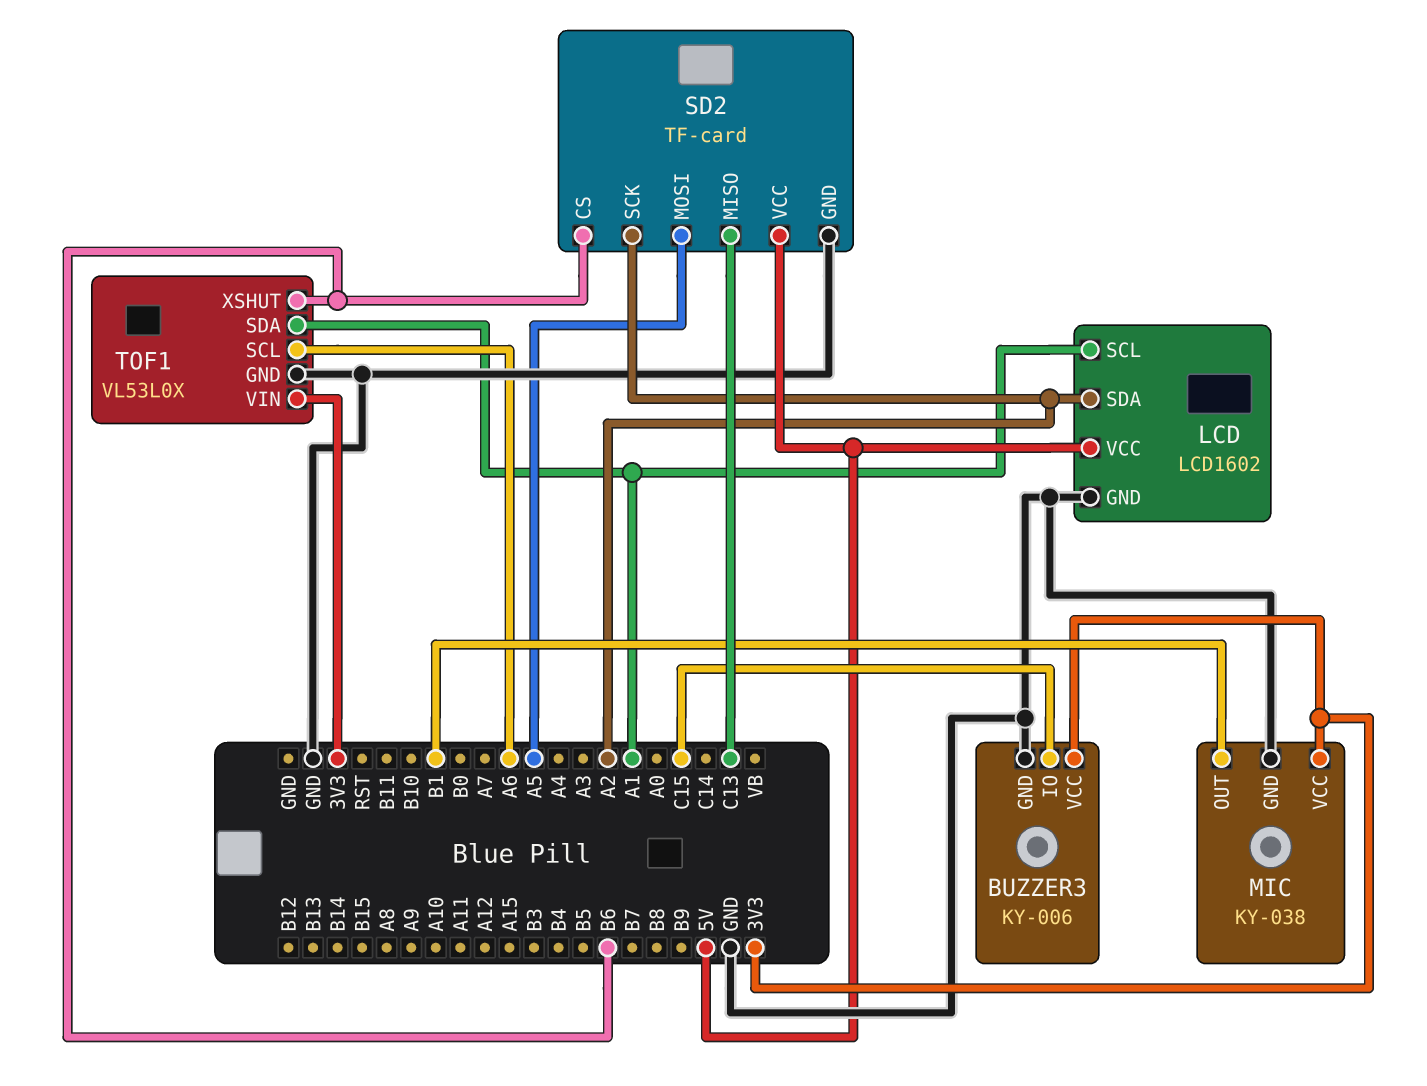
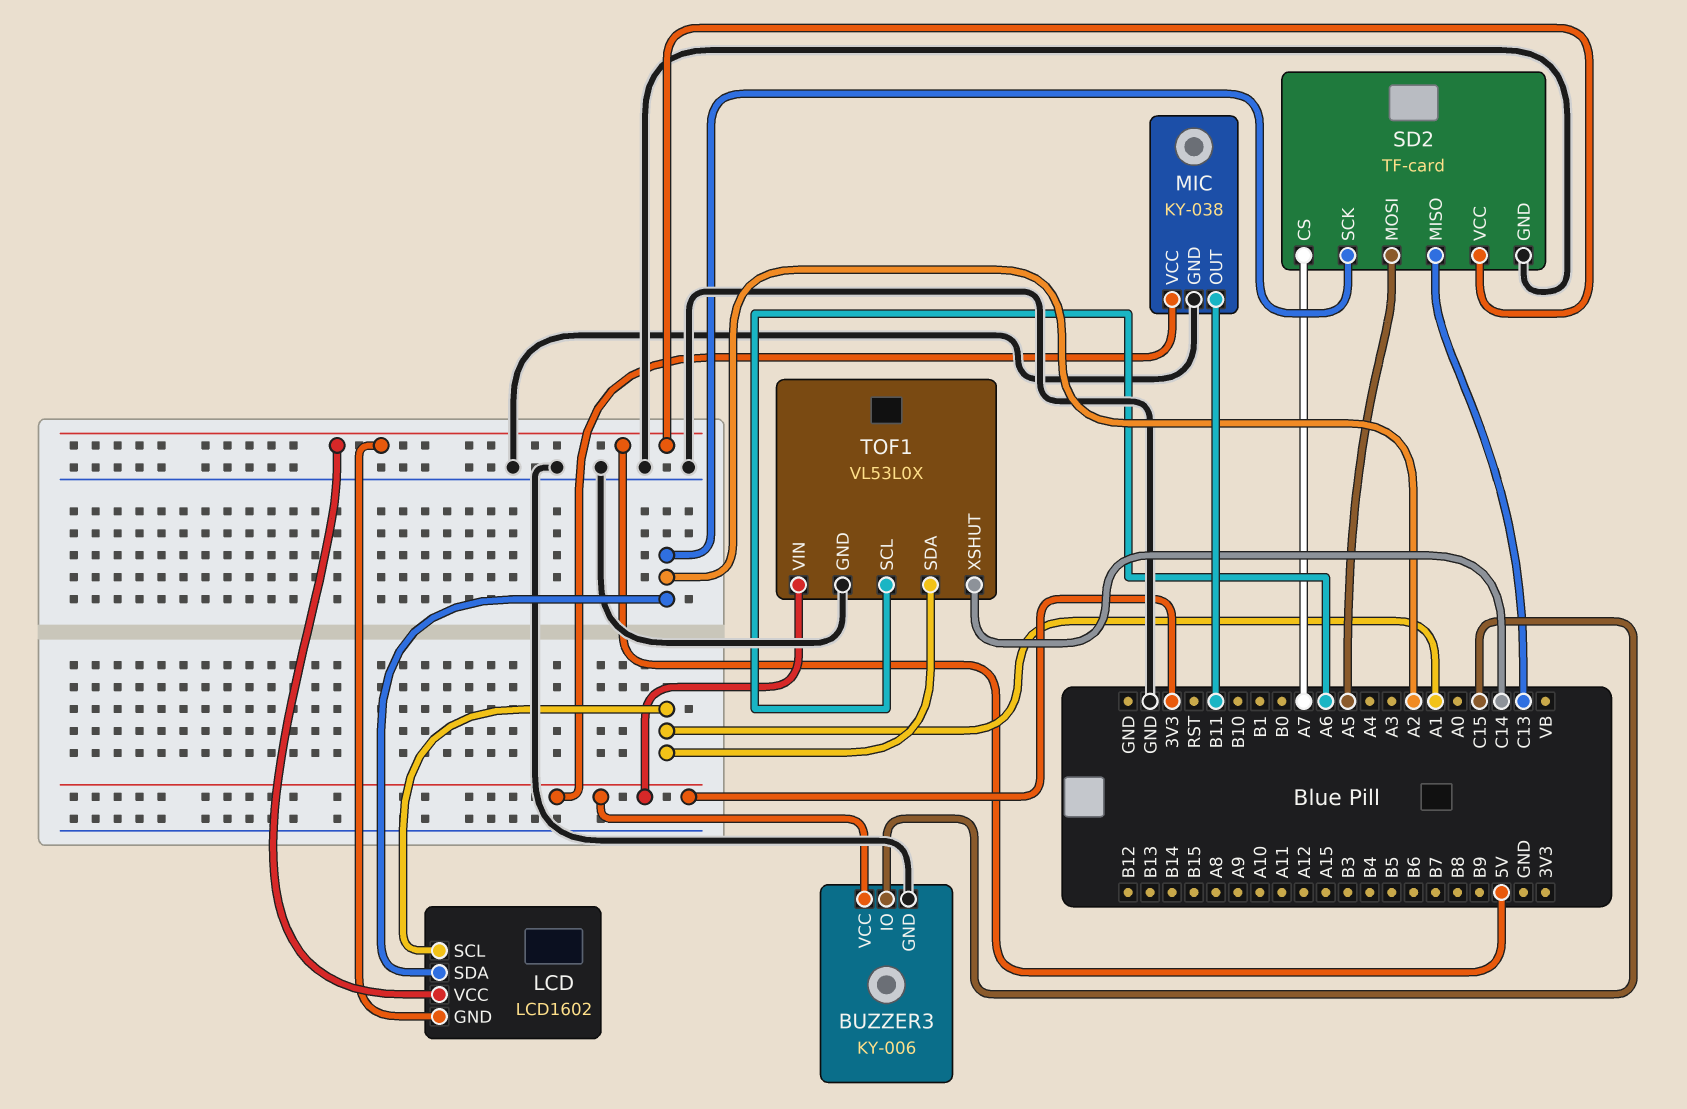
LCD pin GND: GND -> 5V
MIC pin OUT: B1 -> B11
SD2 pin CS: B6 -> A7
TOF1 pin XSHUT: B6 -> C14

